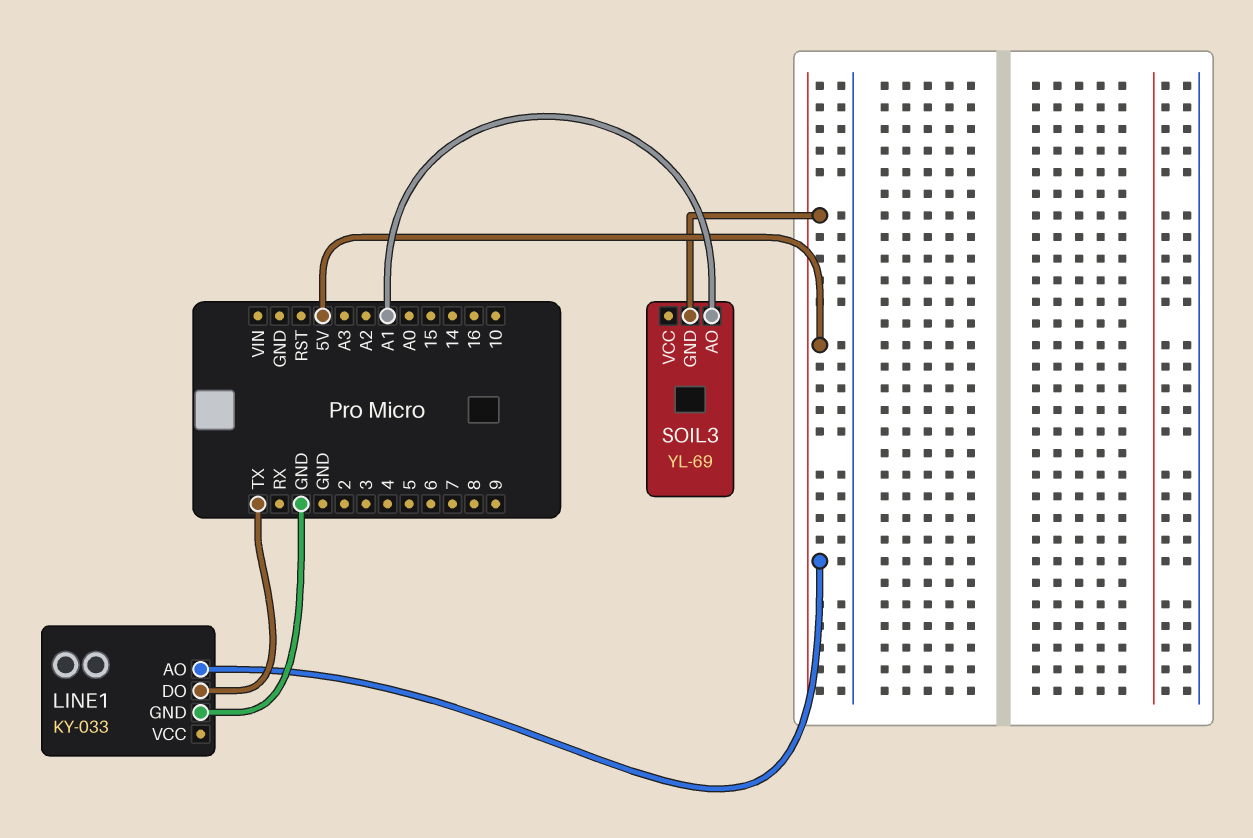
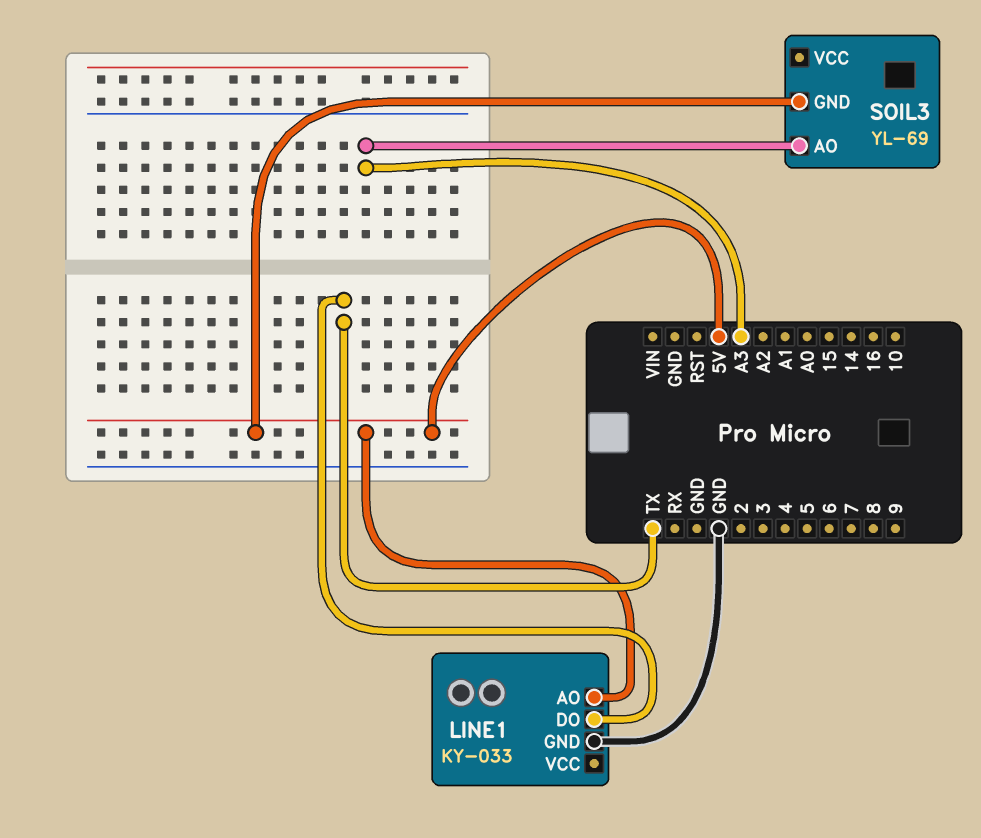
SOIL3 pin AO: A1 -> A3

